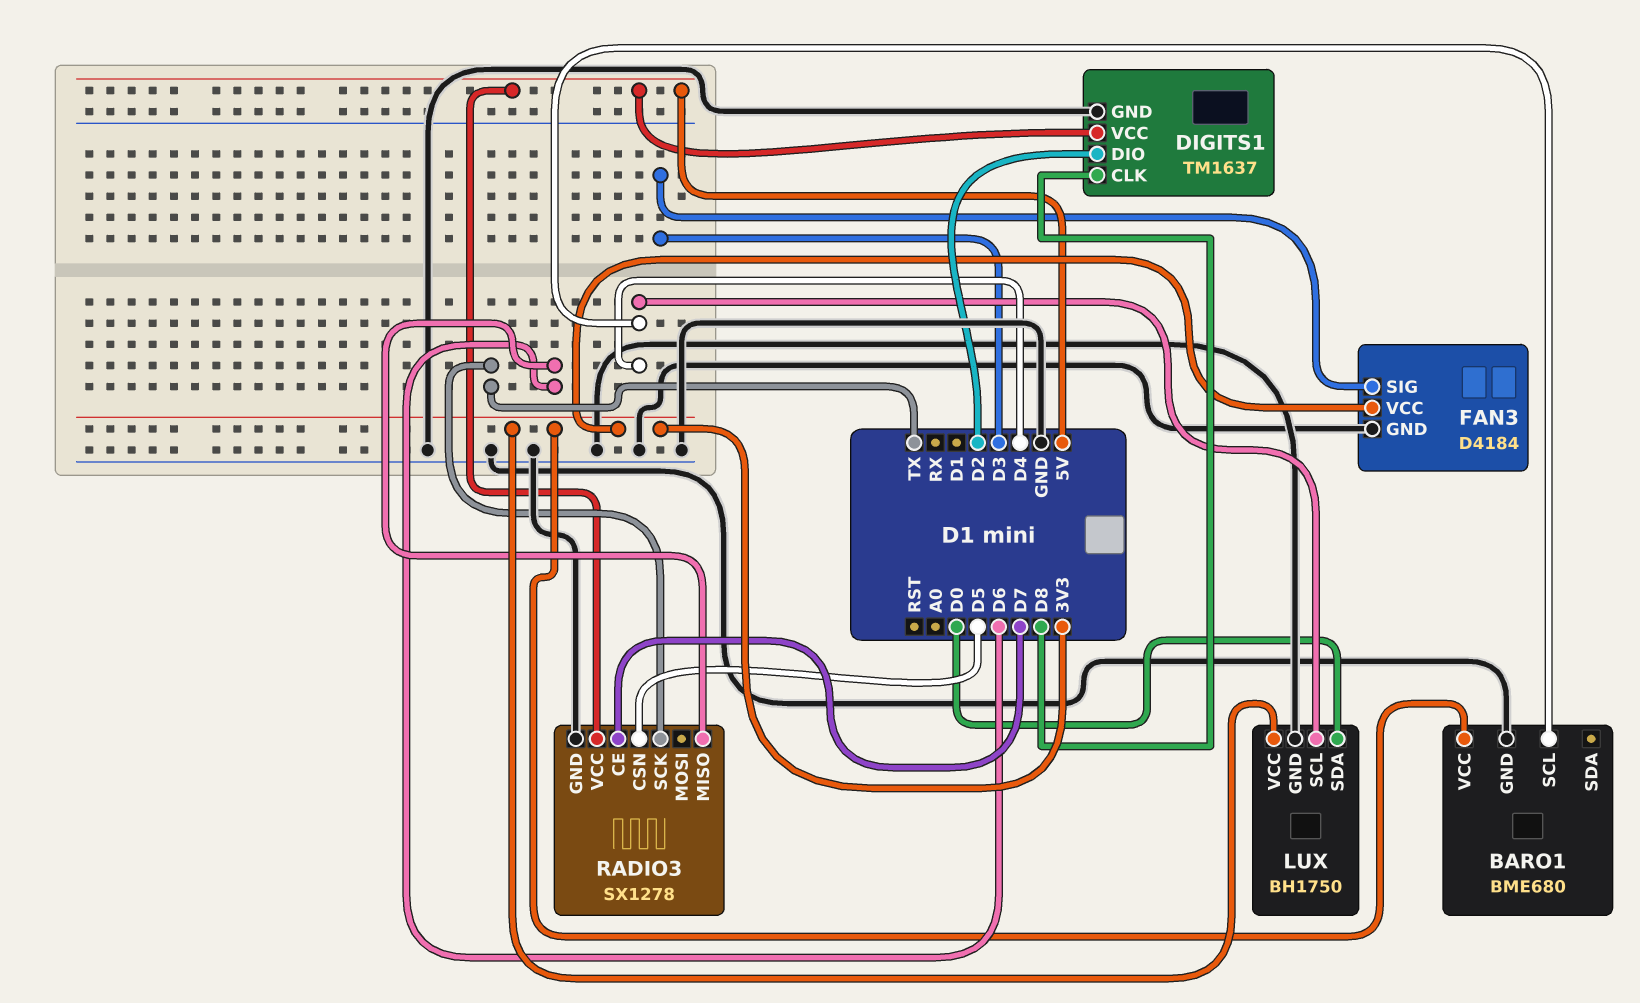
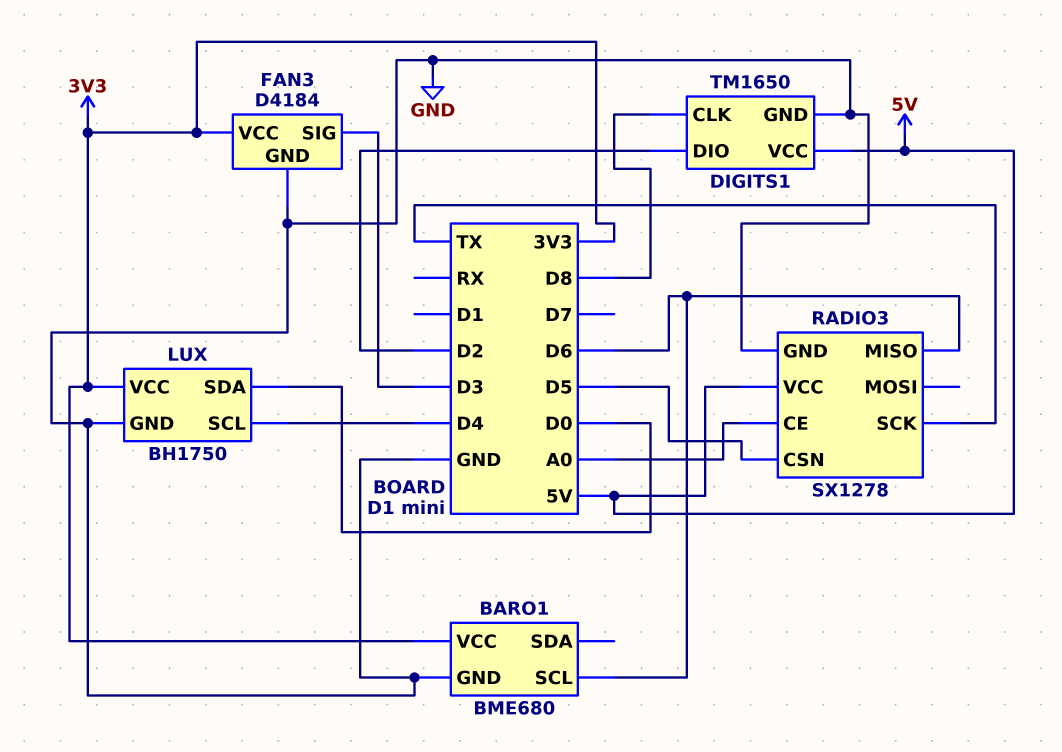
BARO1 pin SCL: D4 -> D6
DIGITS1: TM1637 -> TM1650
RADIO3 pin CE: D7 -> A0

